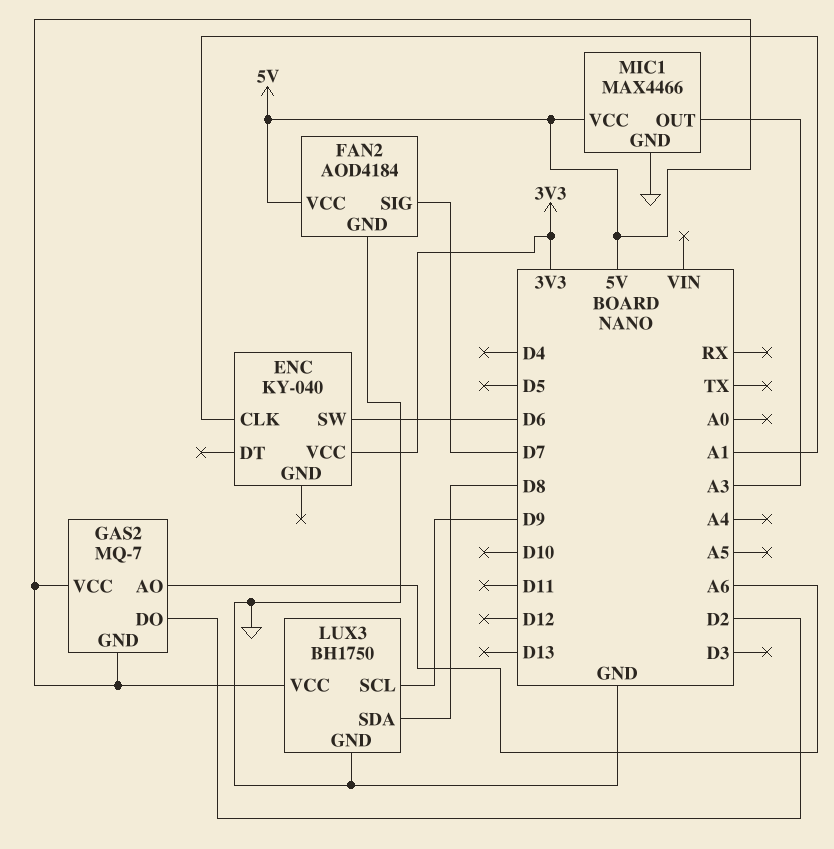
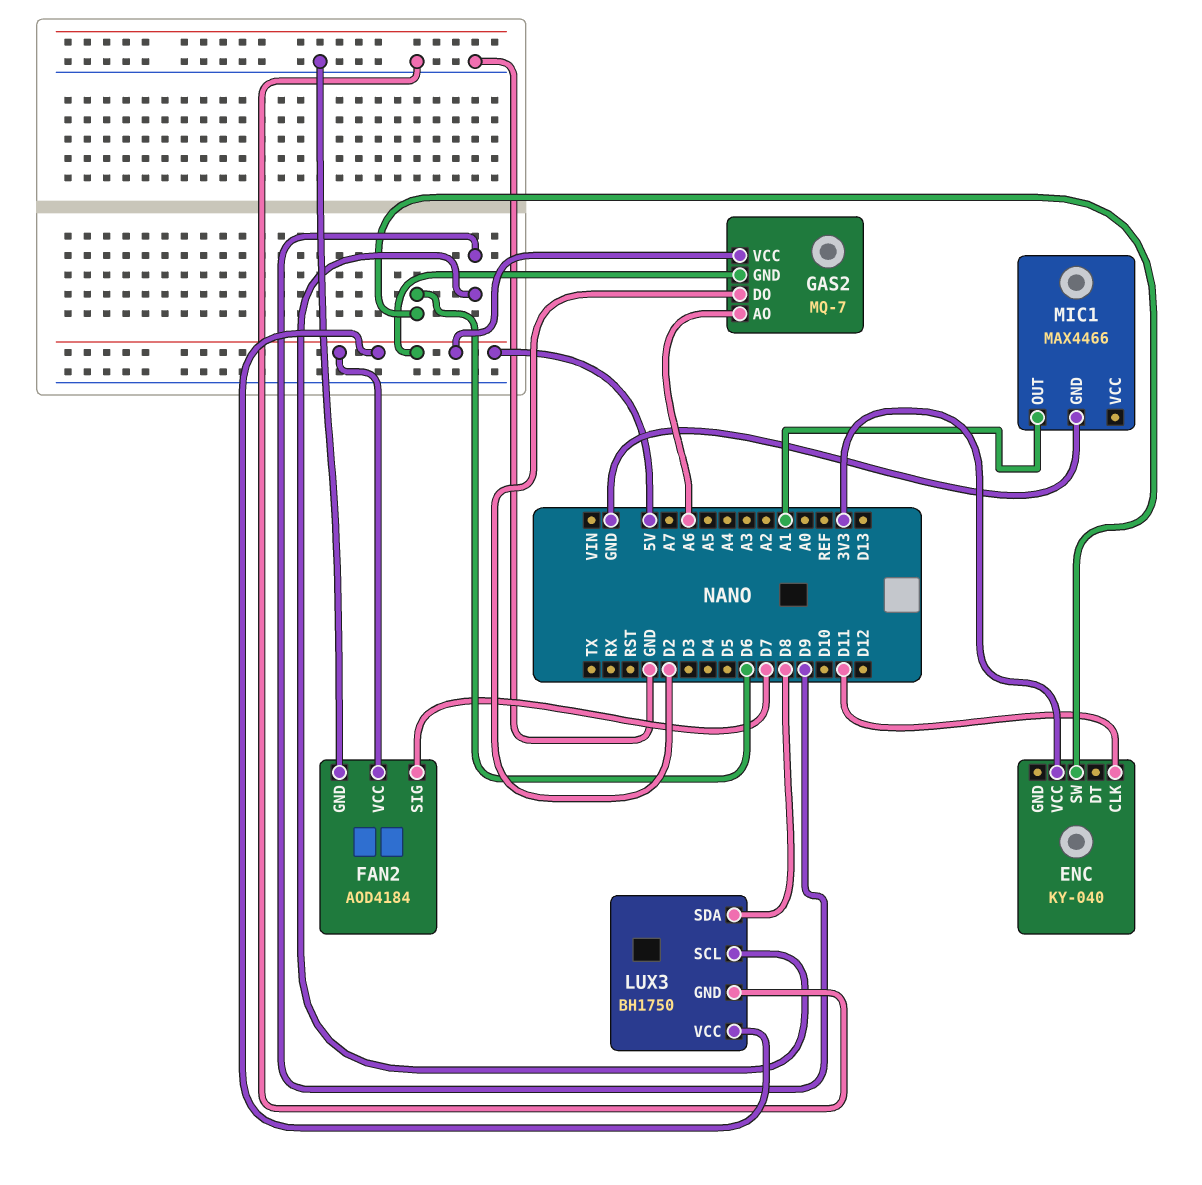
ENC pin CLK: A1 -> D11
MIC1 pin OUT: A3 -> A1
MIC1 pin VCC: 5V -> none

